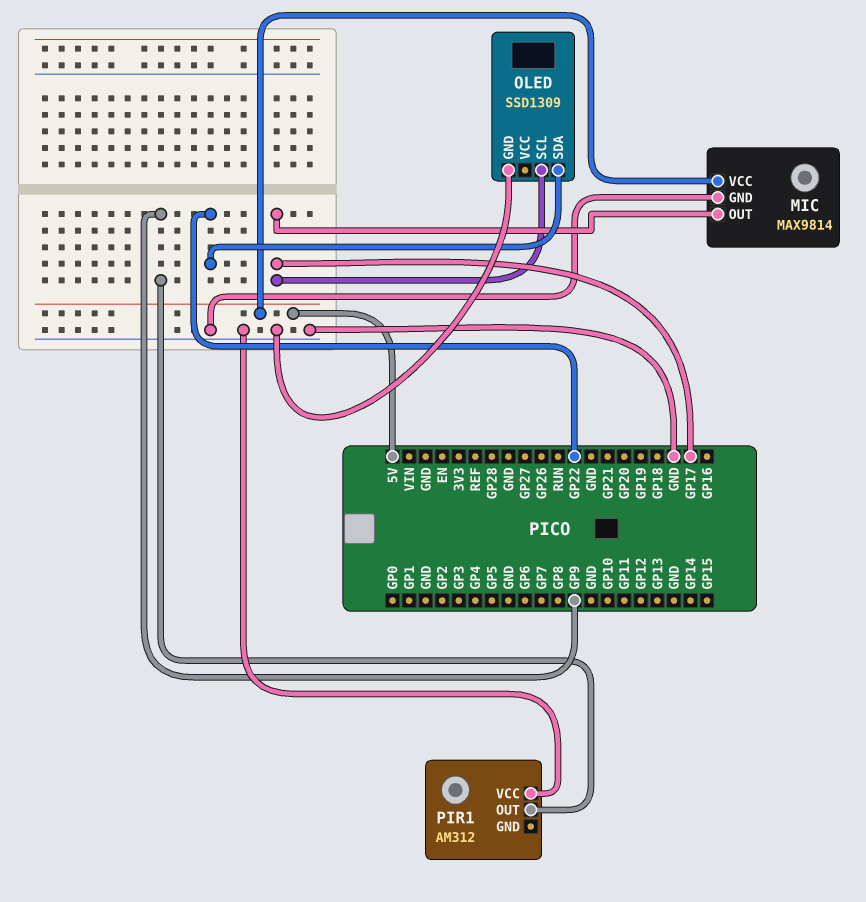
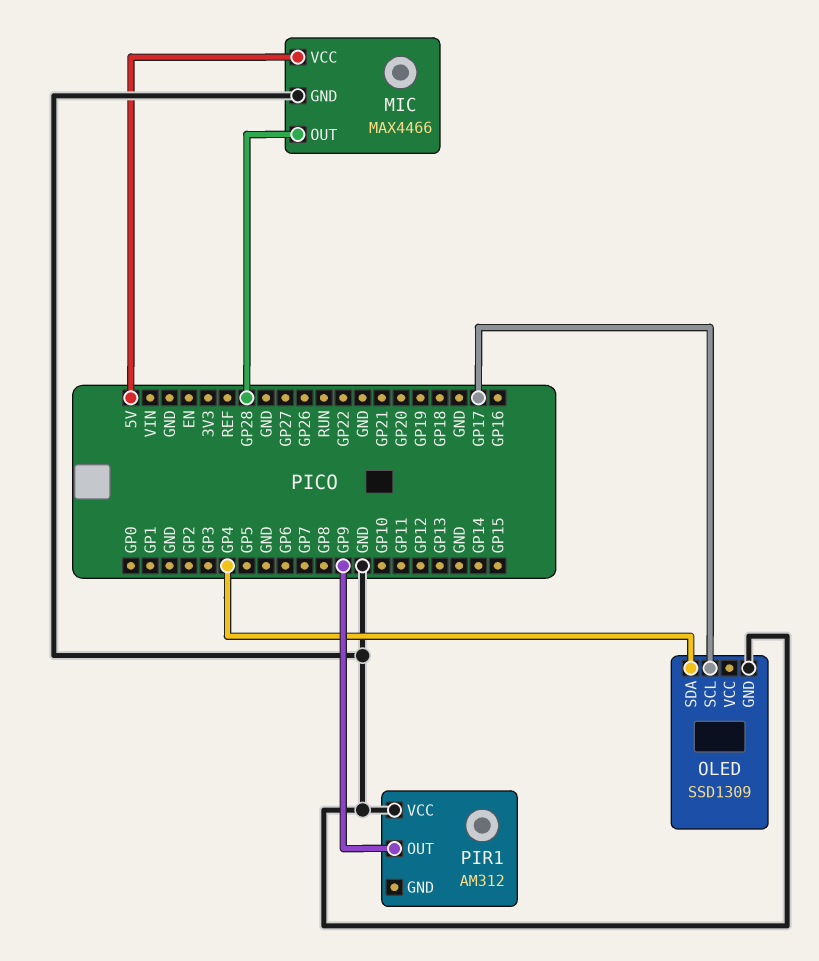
MIC: MAX9814 -> MAX4466
MIC pin OUT: GP17 -> GP28
OLED pin SDA: GP22 -> GP4

